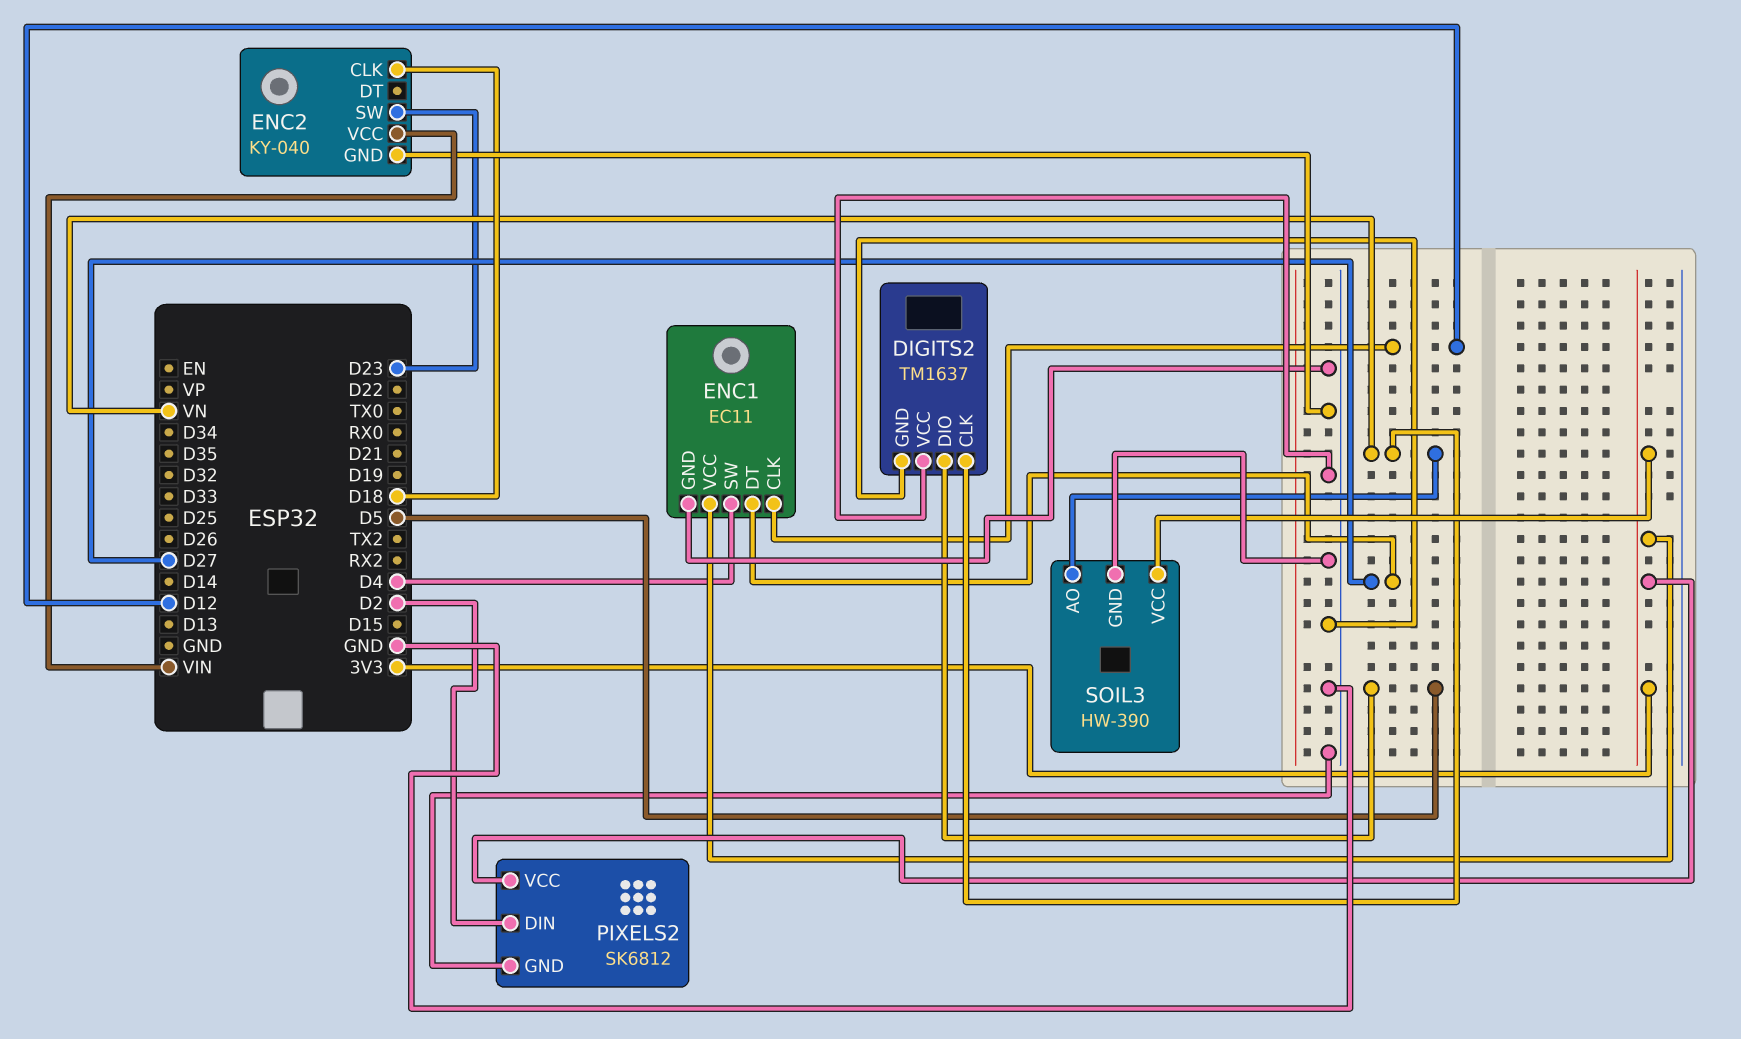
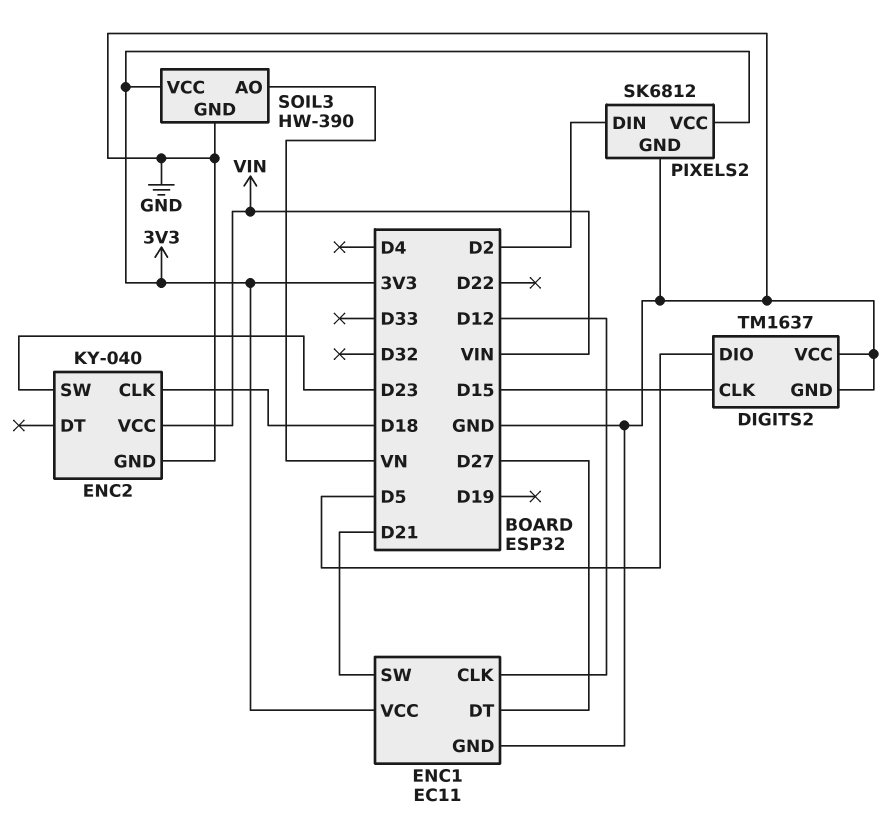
DIGITS2 pin CLK: VN -> D15
ENC1 pin SW: D4 -> D21

